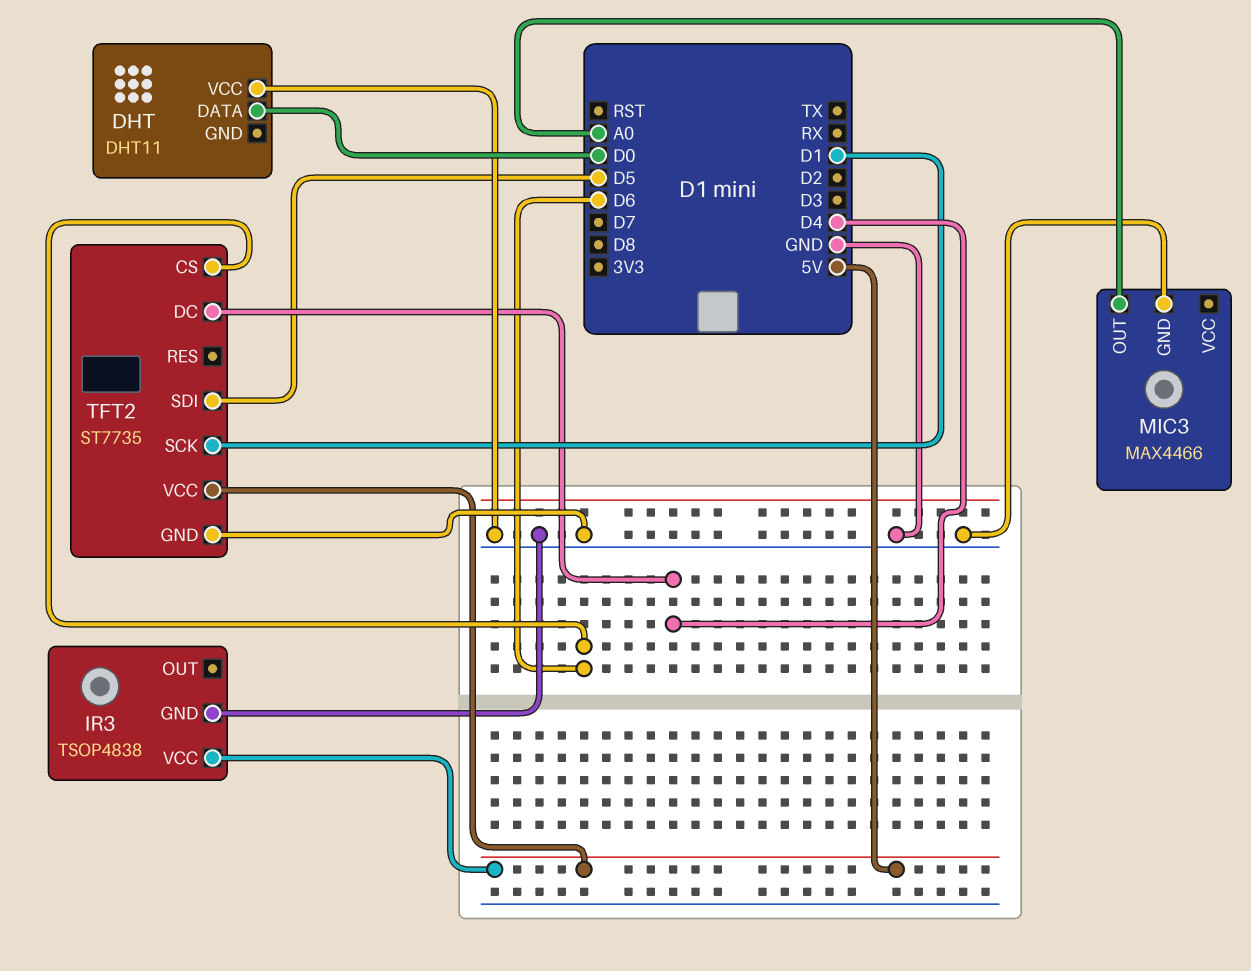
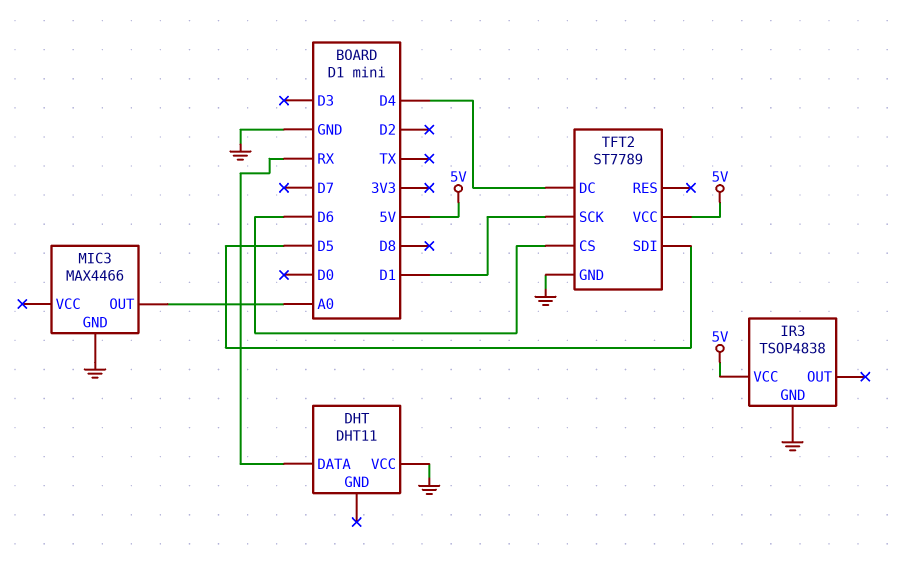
DHT pin DATA: D0 -> RX
TFT2: ST7735 -> ST7789

